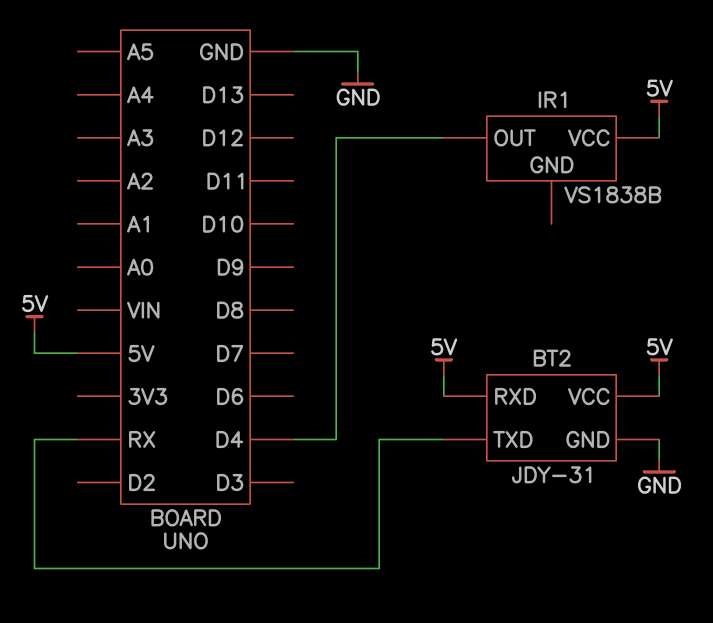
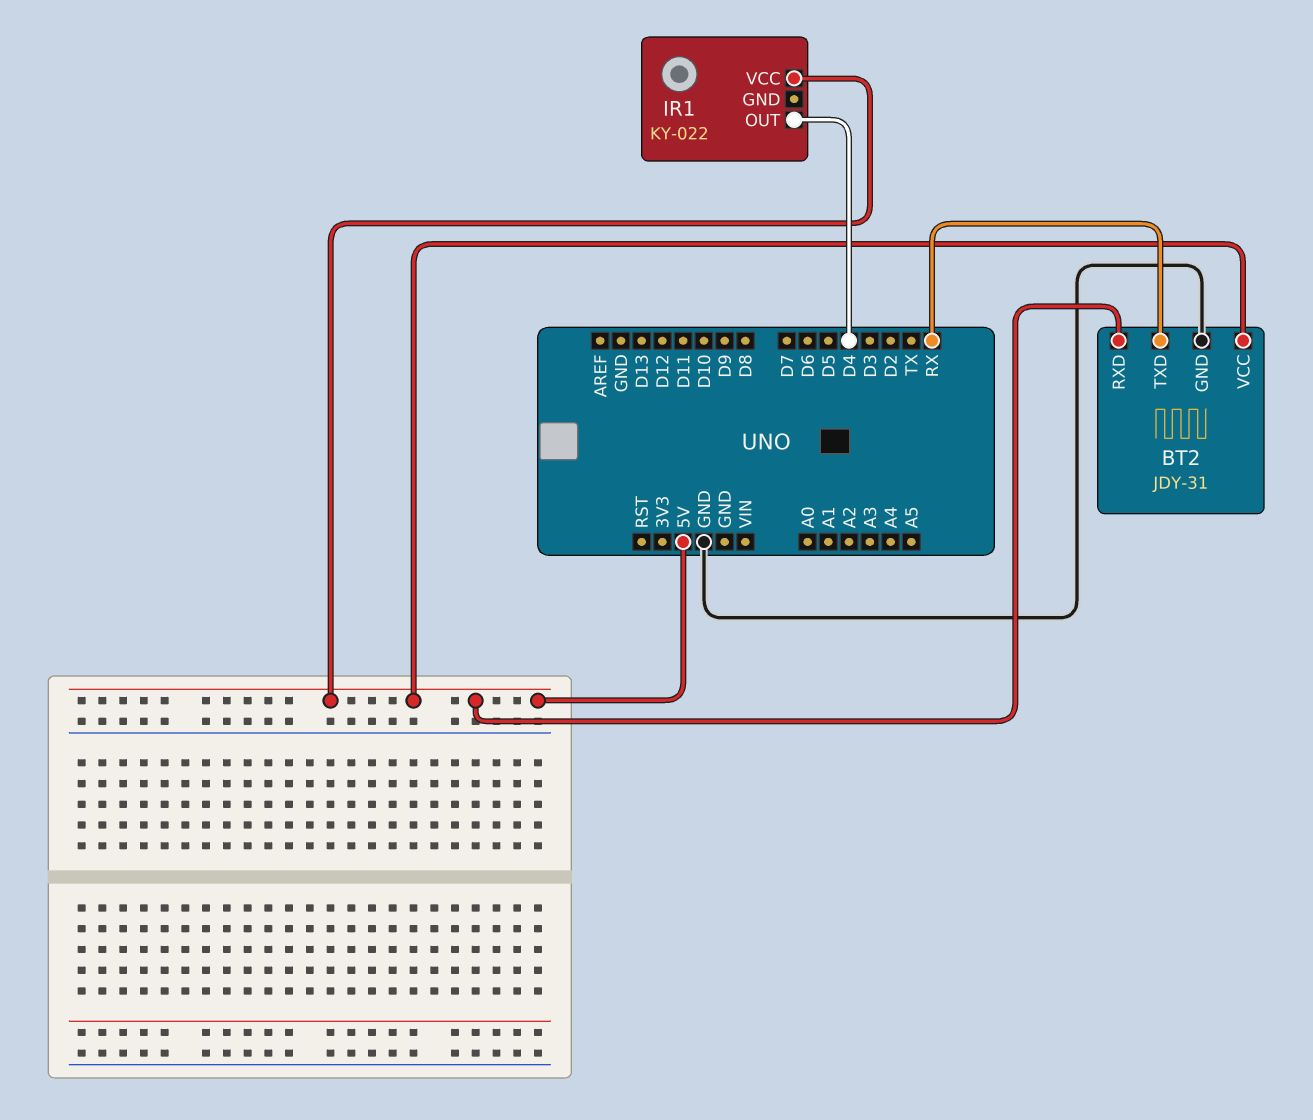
IR1: VS1838B -> KY-022

